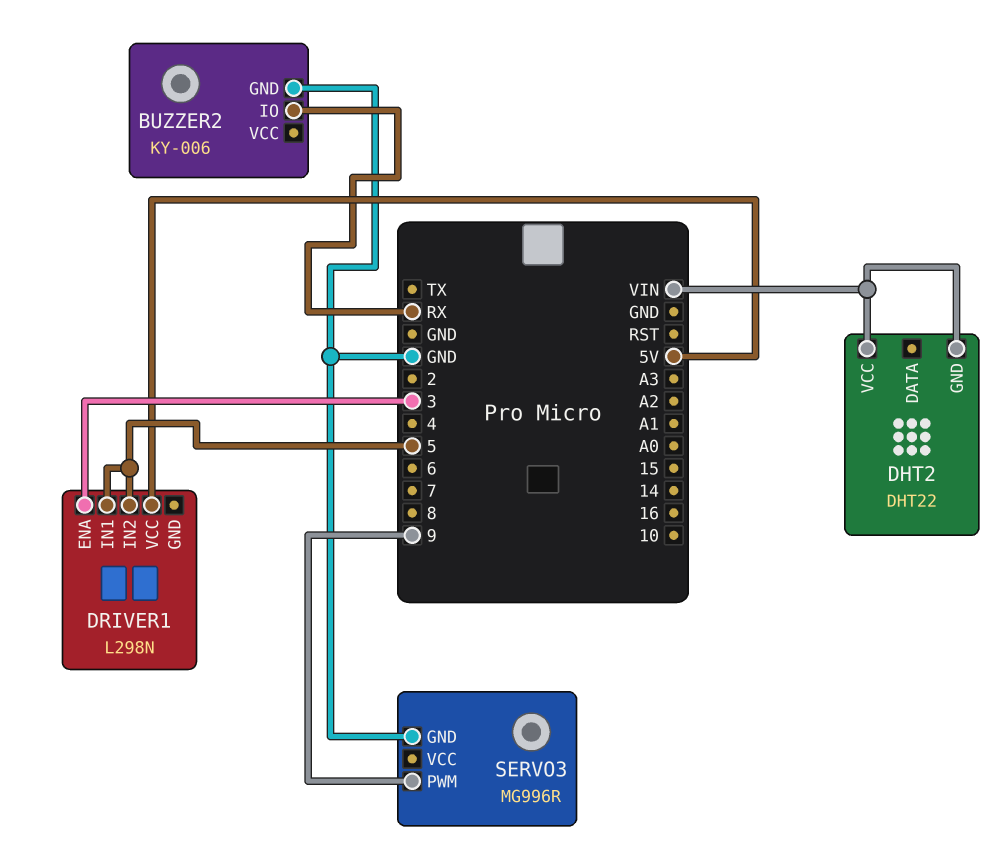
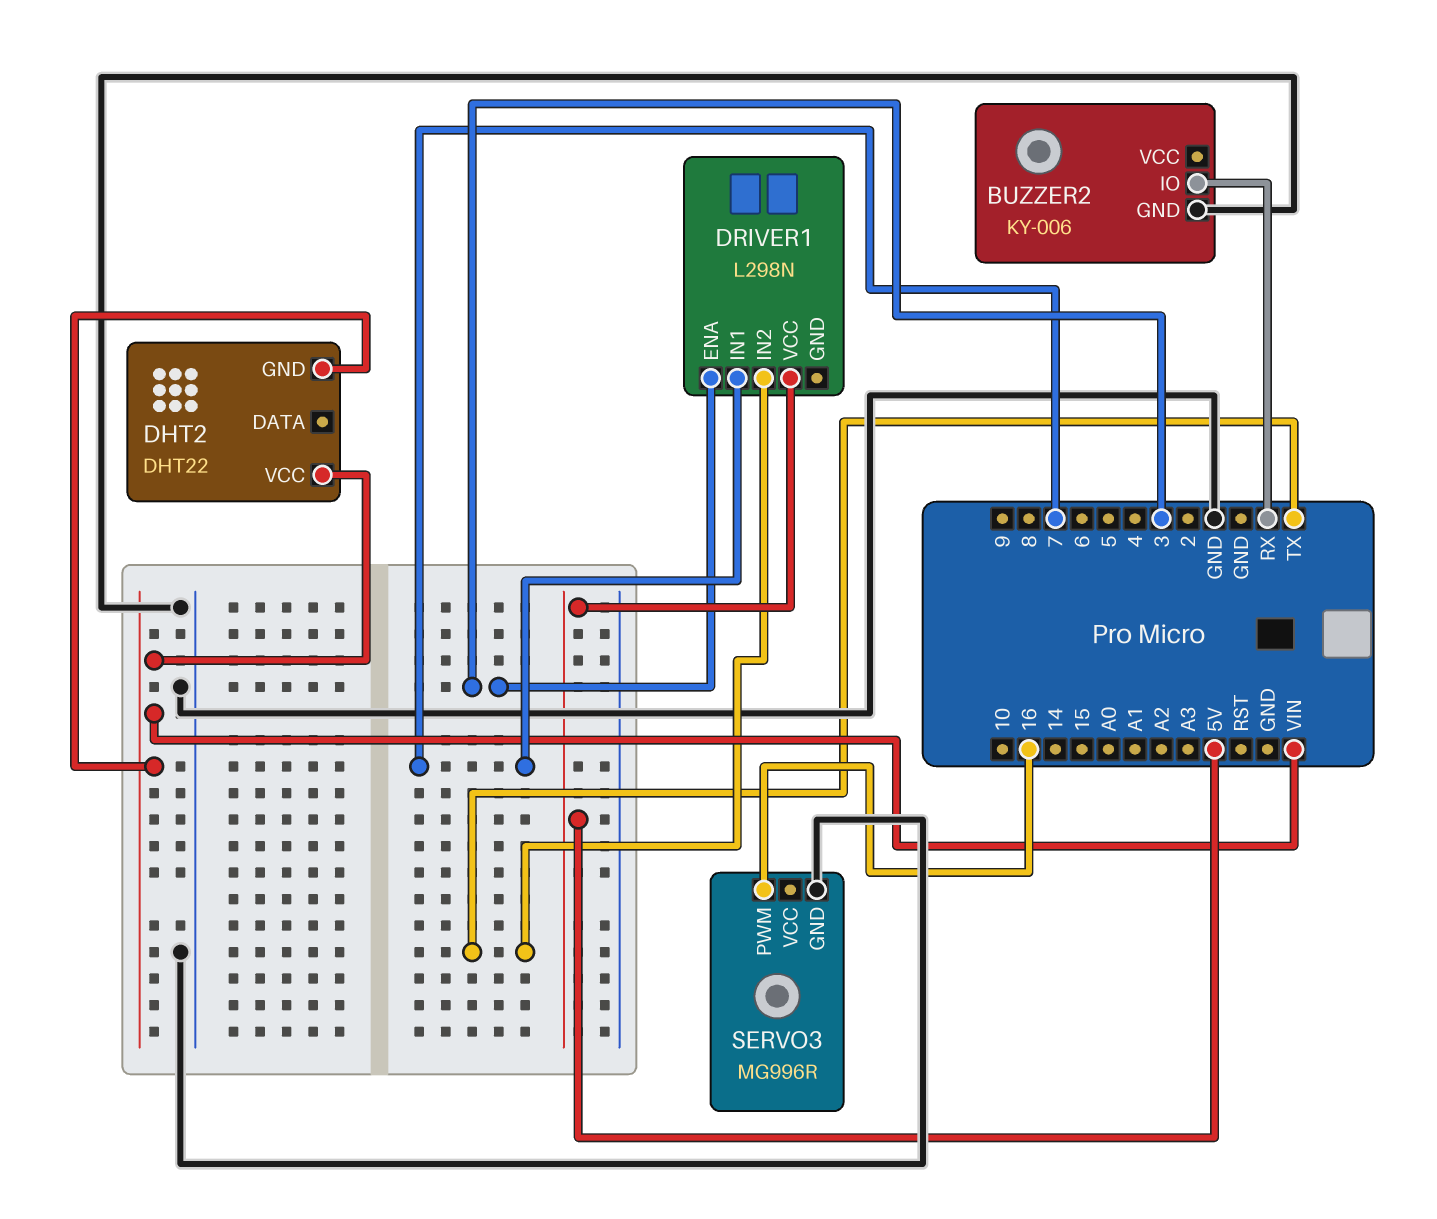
DRIVER1 pin IN1: 5 -> 7
DRIVER1 pin IN2: 5 -> TX
SERVO3 pin PWM: 9 -> 16

